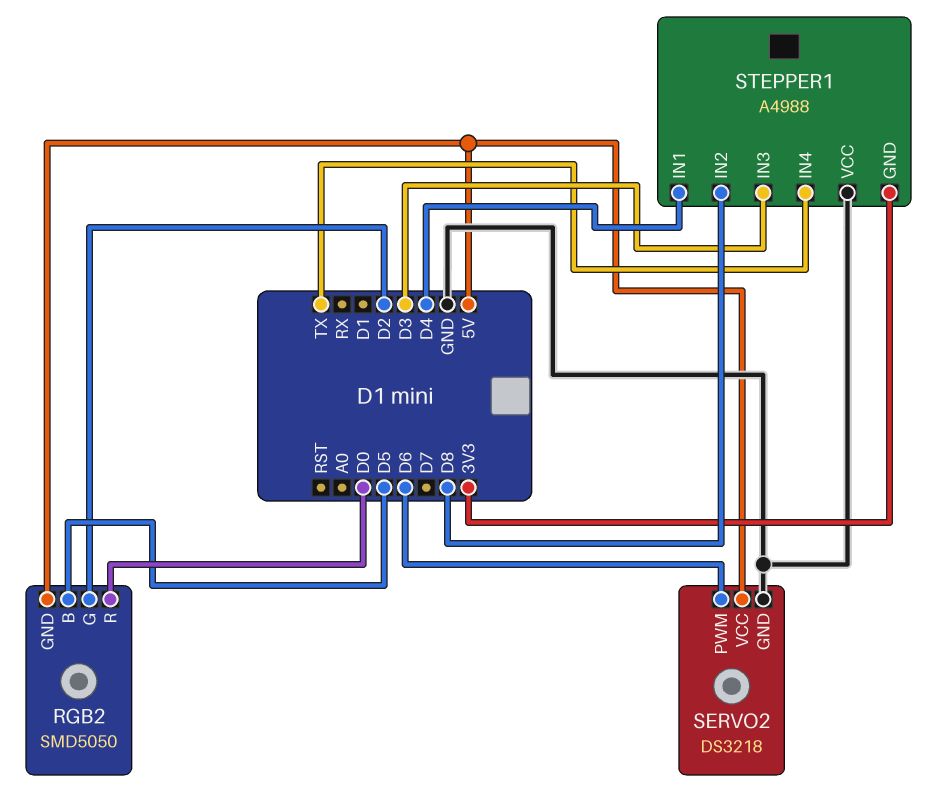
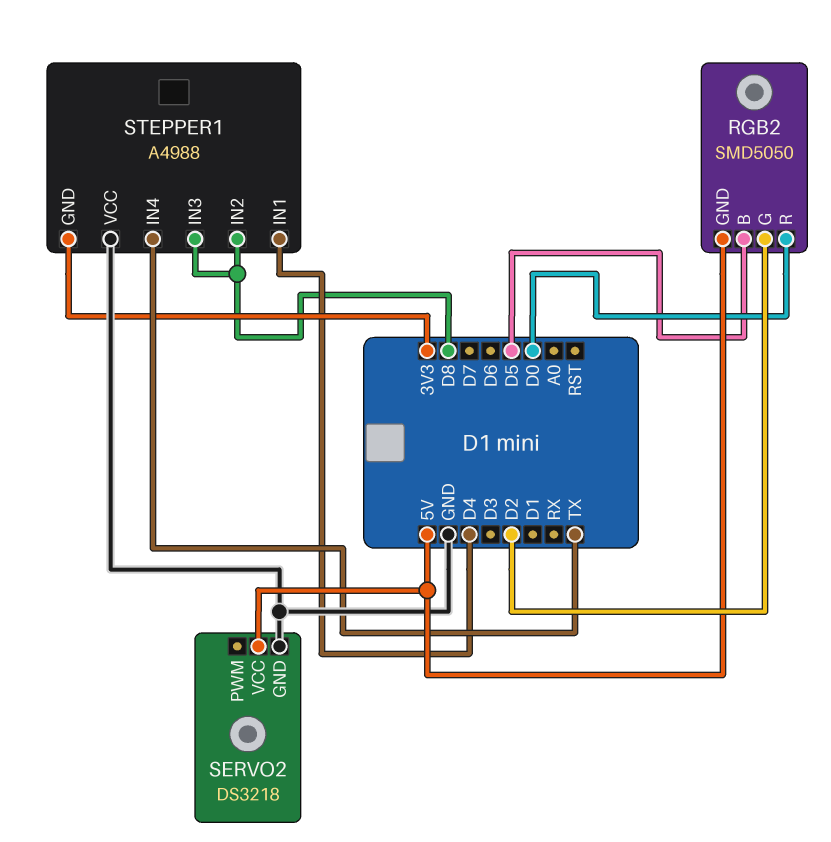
SERVO2 pin PWM: D6 -> none
STEPPER1 pin IN3: D3 -> D8

